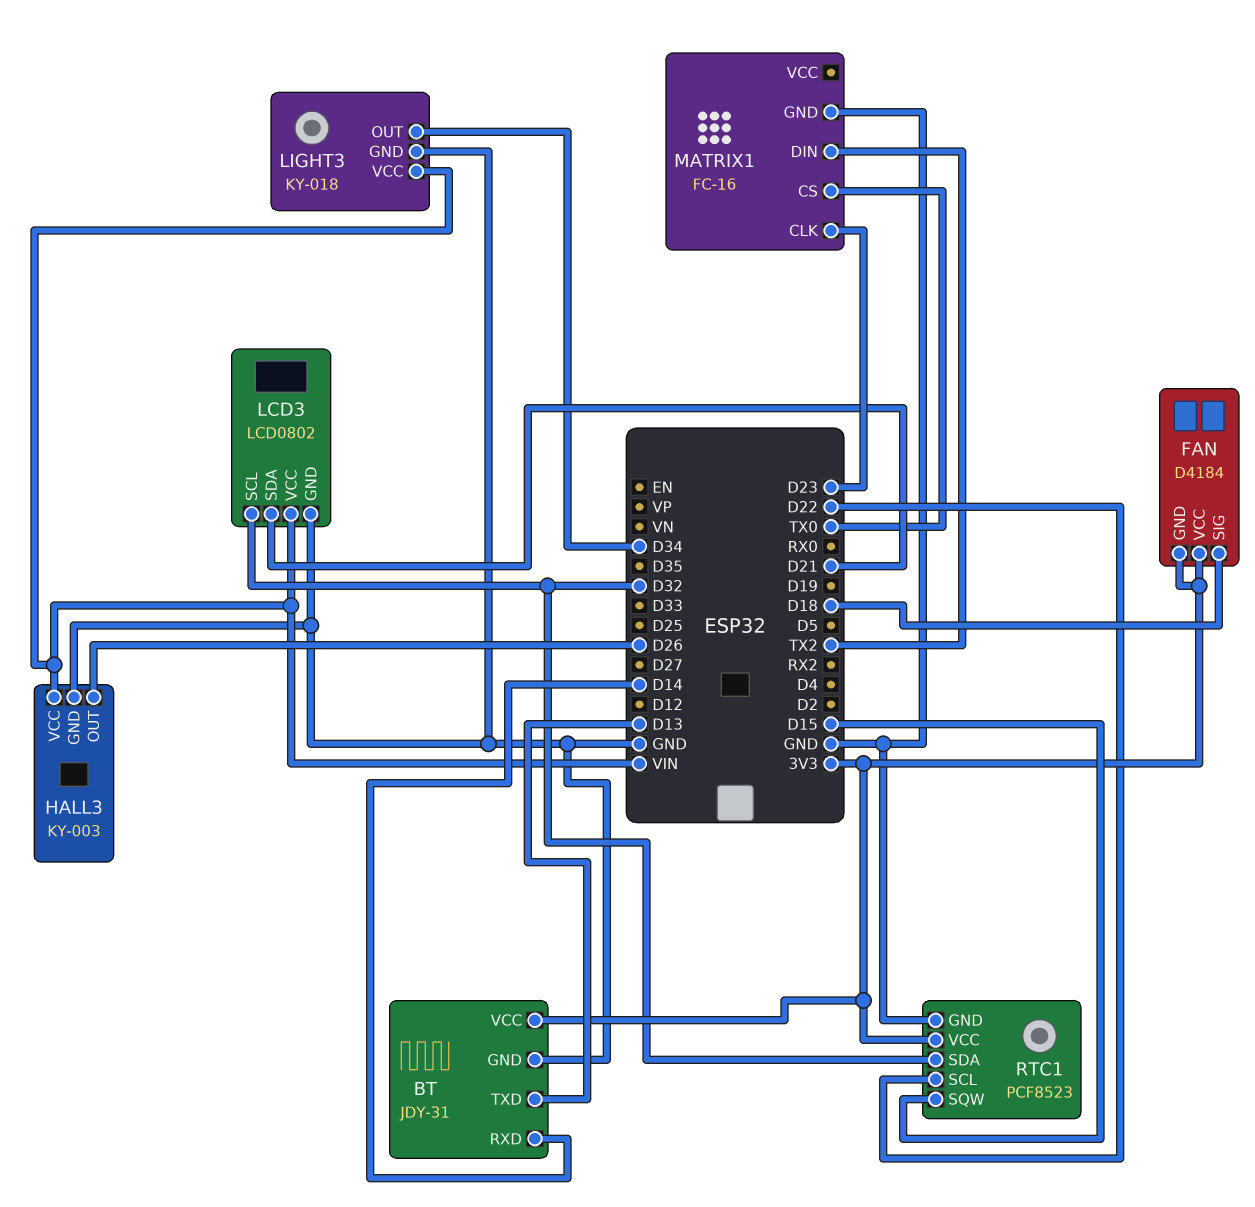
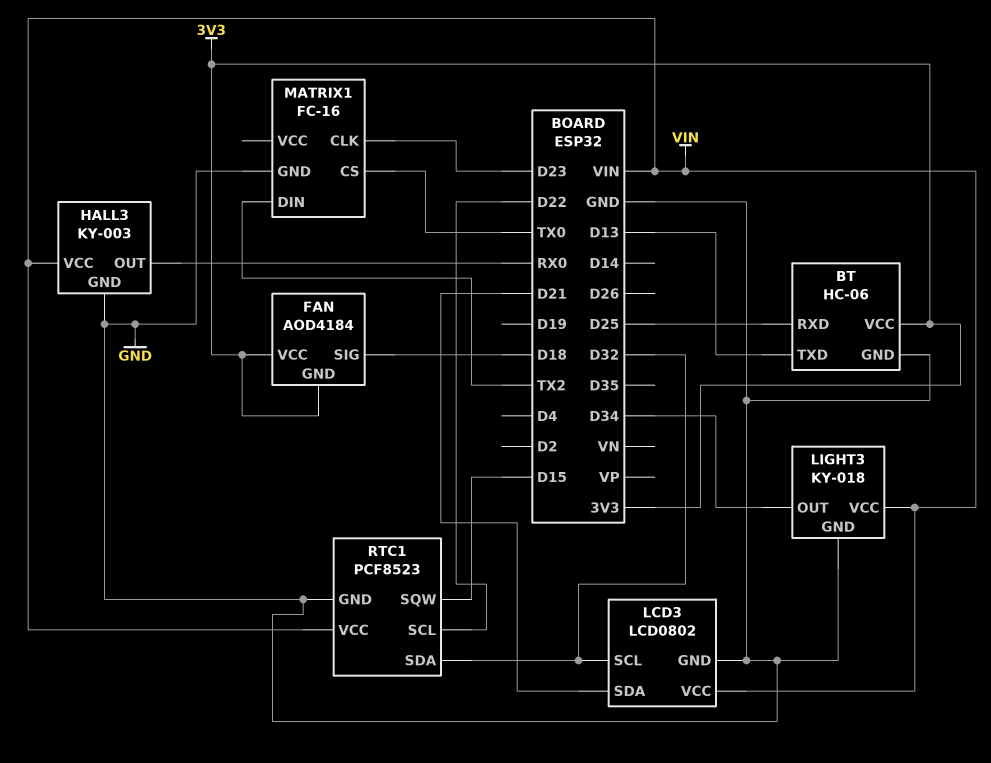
BT: JDY-31 -> HC-06
BT pin RXD: D14 -> D25
FAN: D4184 -> AOD4184
HALL3 pin OUT: D26 -> RX0
RTC1 pin VCC: 3V3 -> VIN

